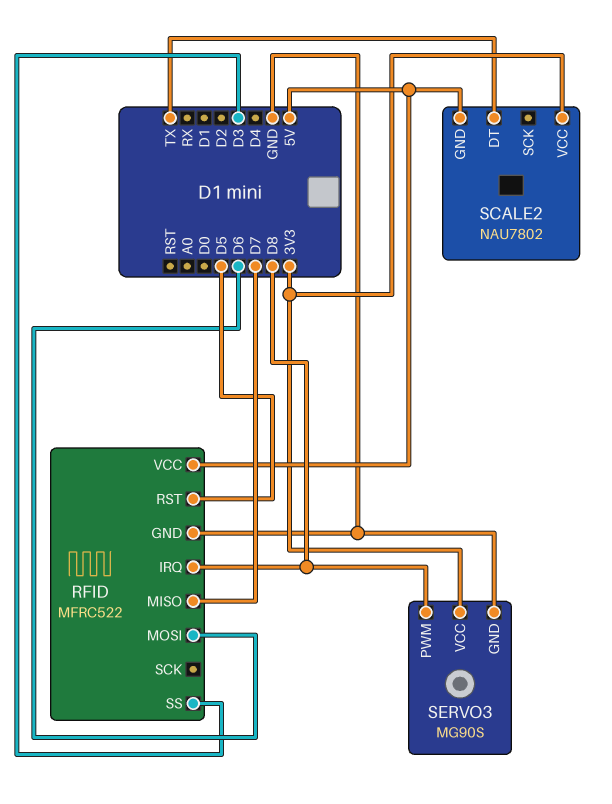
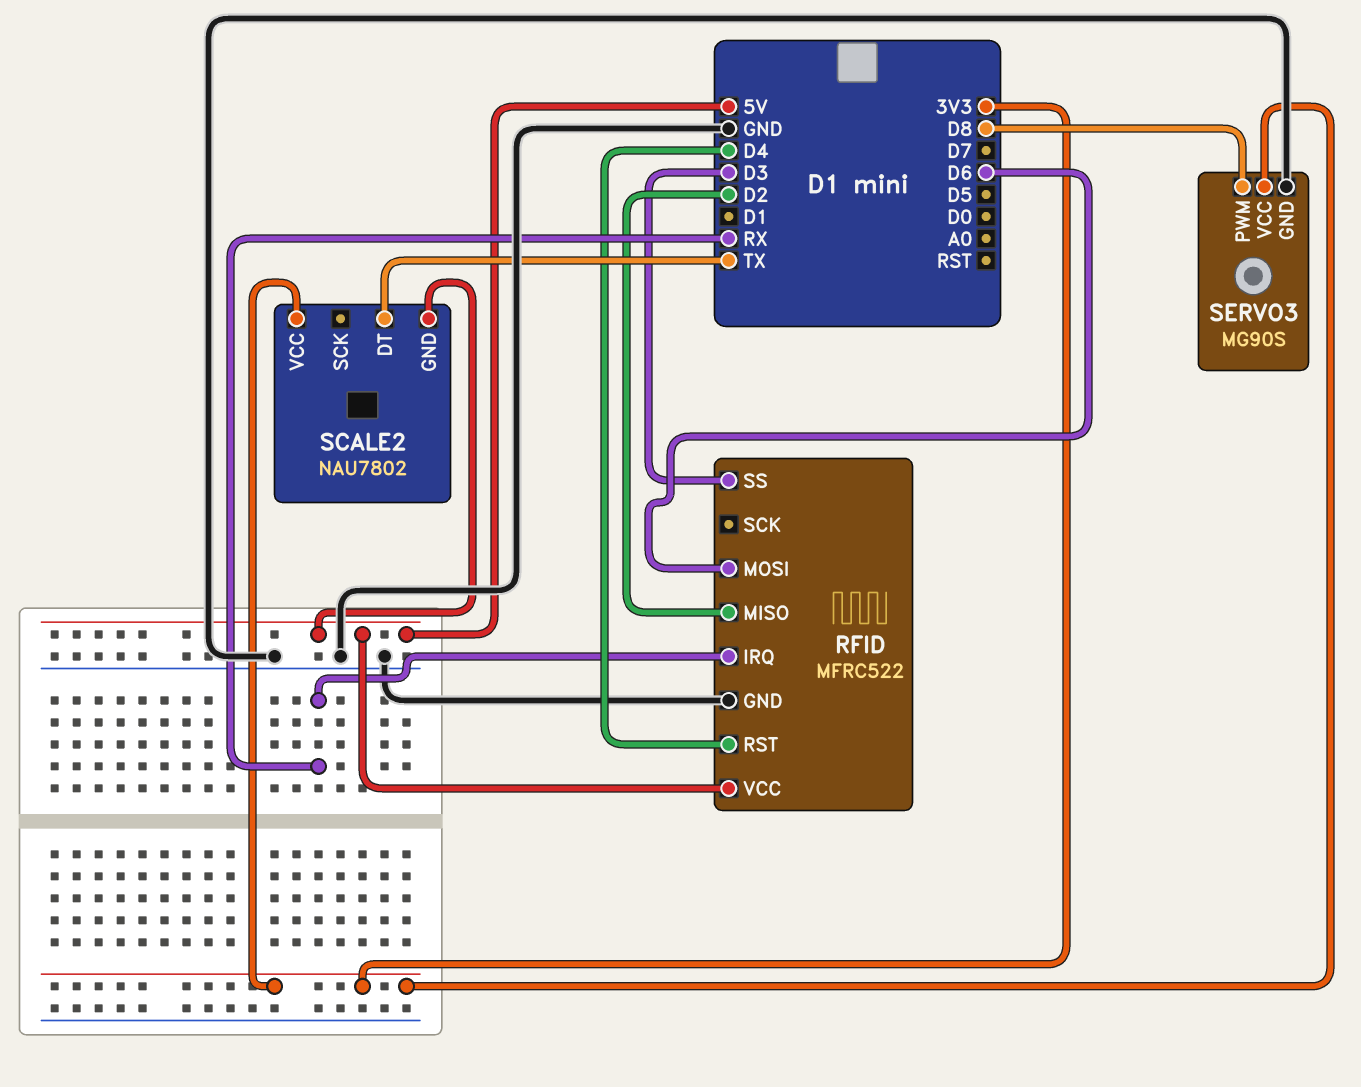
RFID pin IRQ: D8 -> RX
RFID pin MISO: D7 -> D2
RFID pin RST: D5 -> D4

